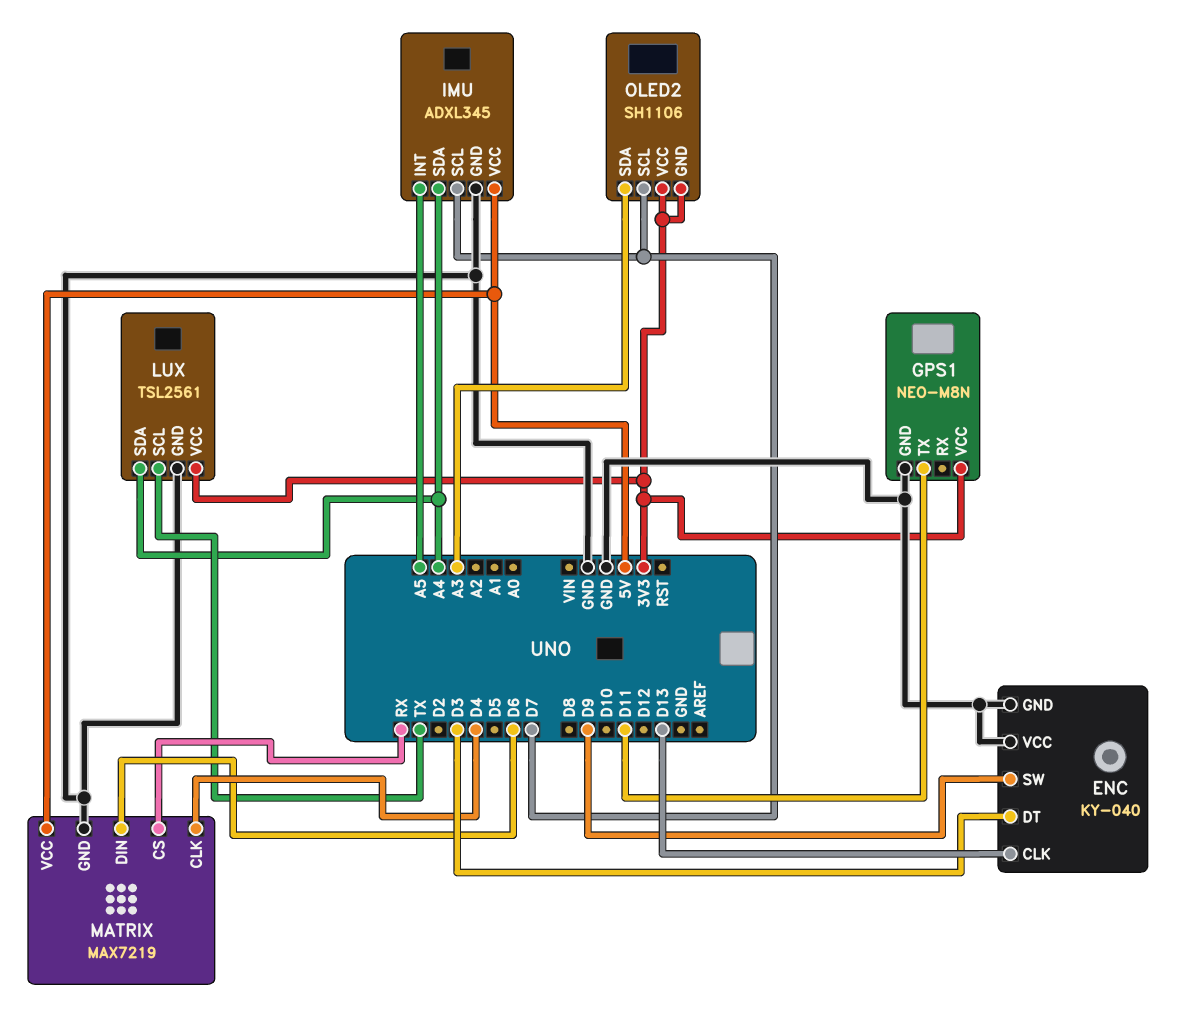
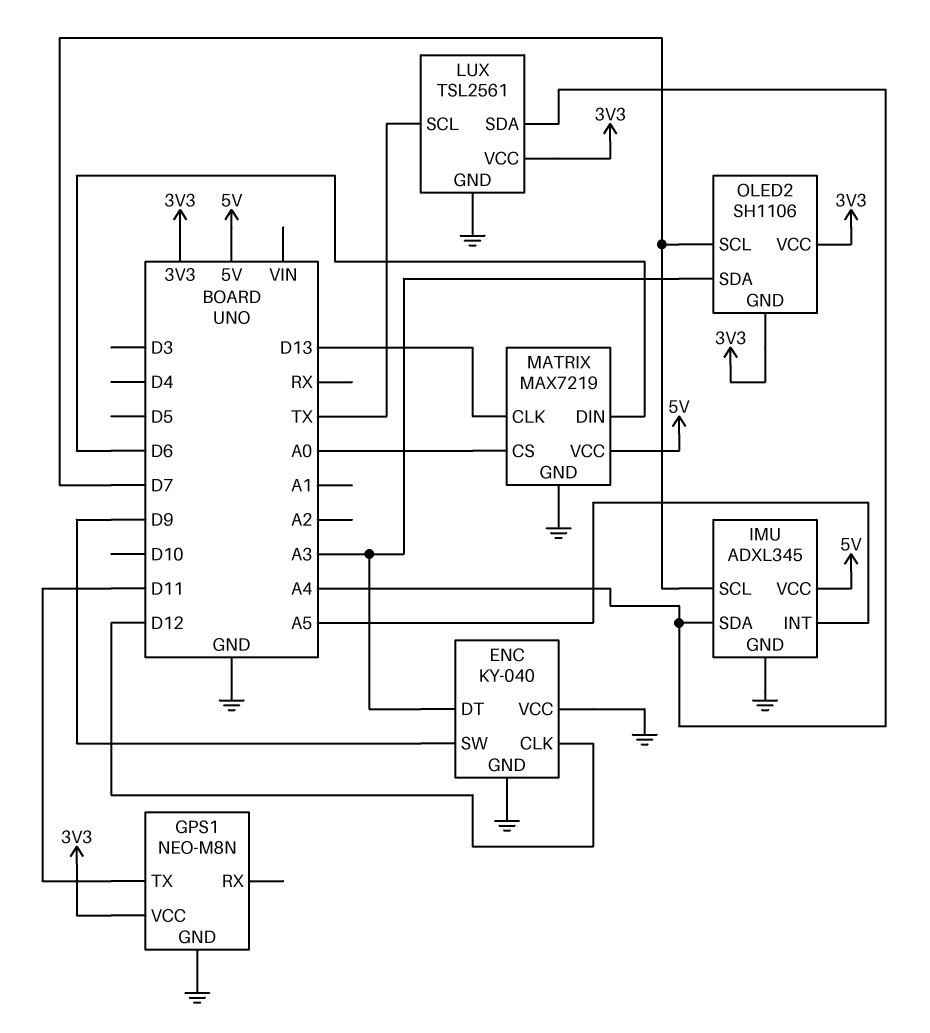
ENC pin CLK: D13 -> D12
ENC pin DT: D3 -> A3
MATRIX pin CLK: D4 -> D13
MATRIX pin CS: RX -> A0

